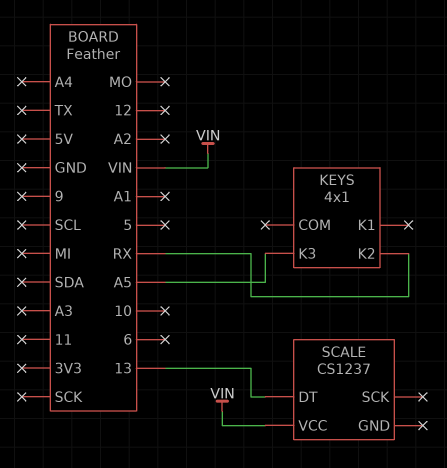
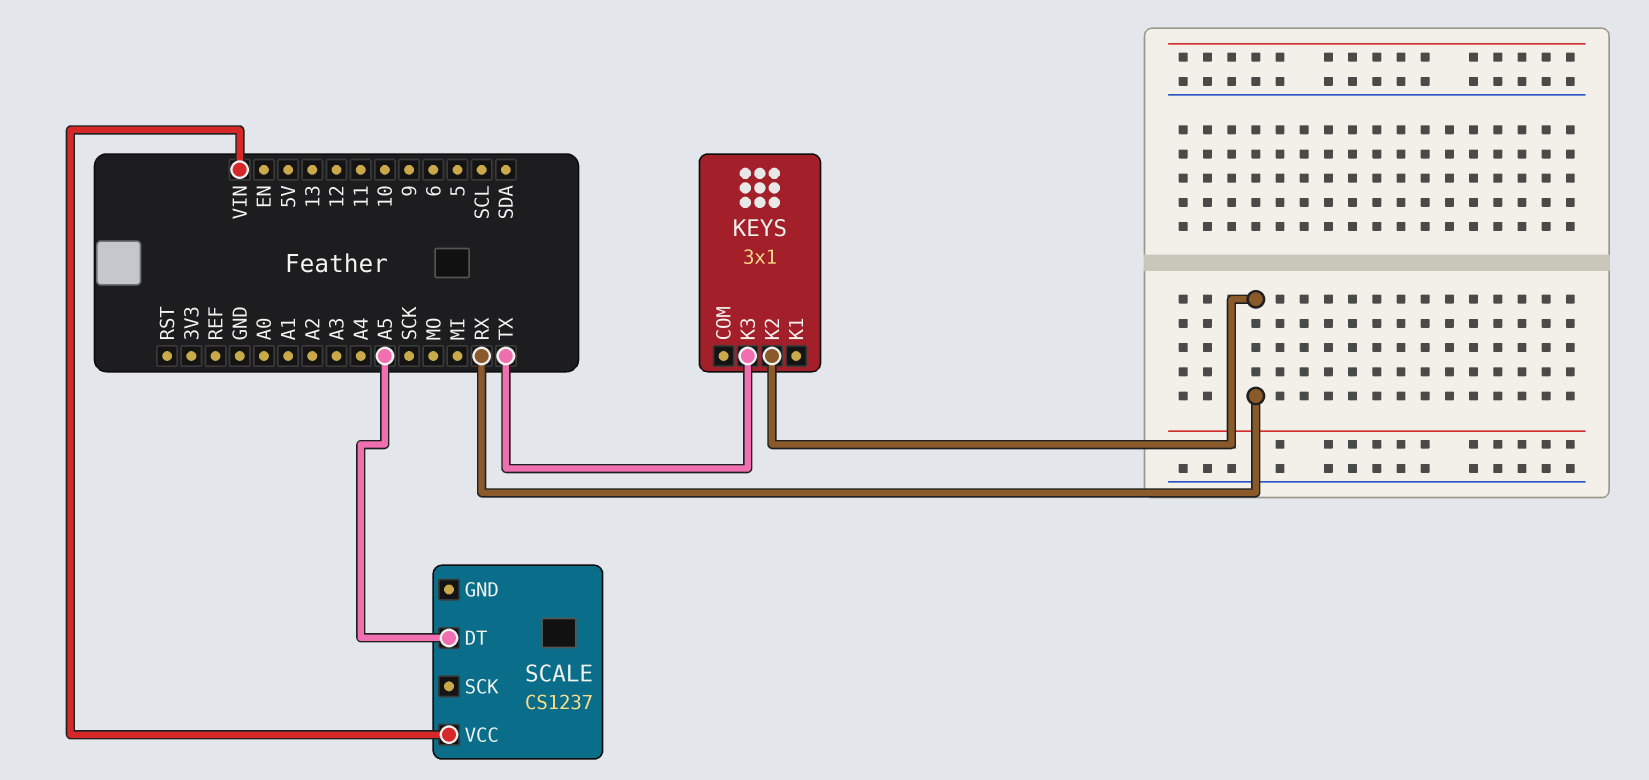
KEYS: 4x1 -> 3x1
KEYS pin K3: A5 -> TX
SCALE pin DT: 13 -> A5

